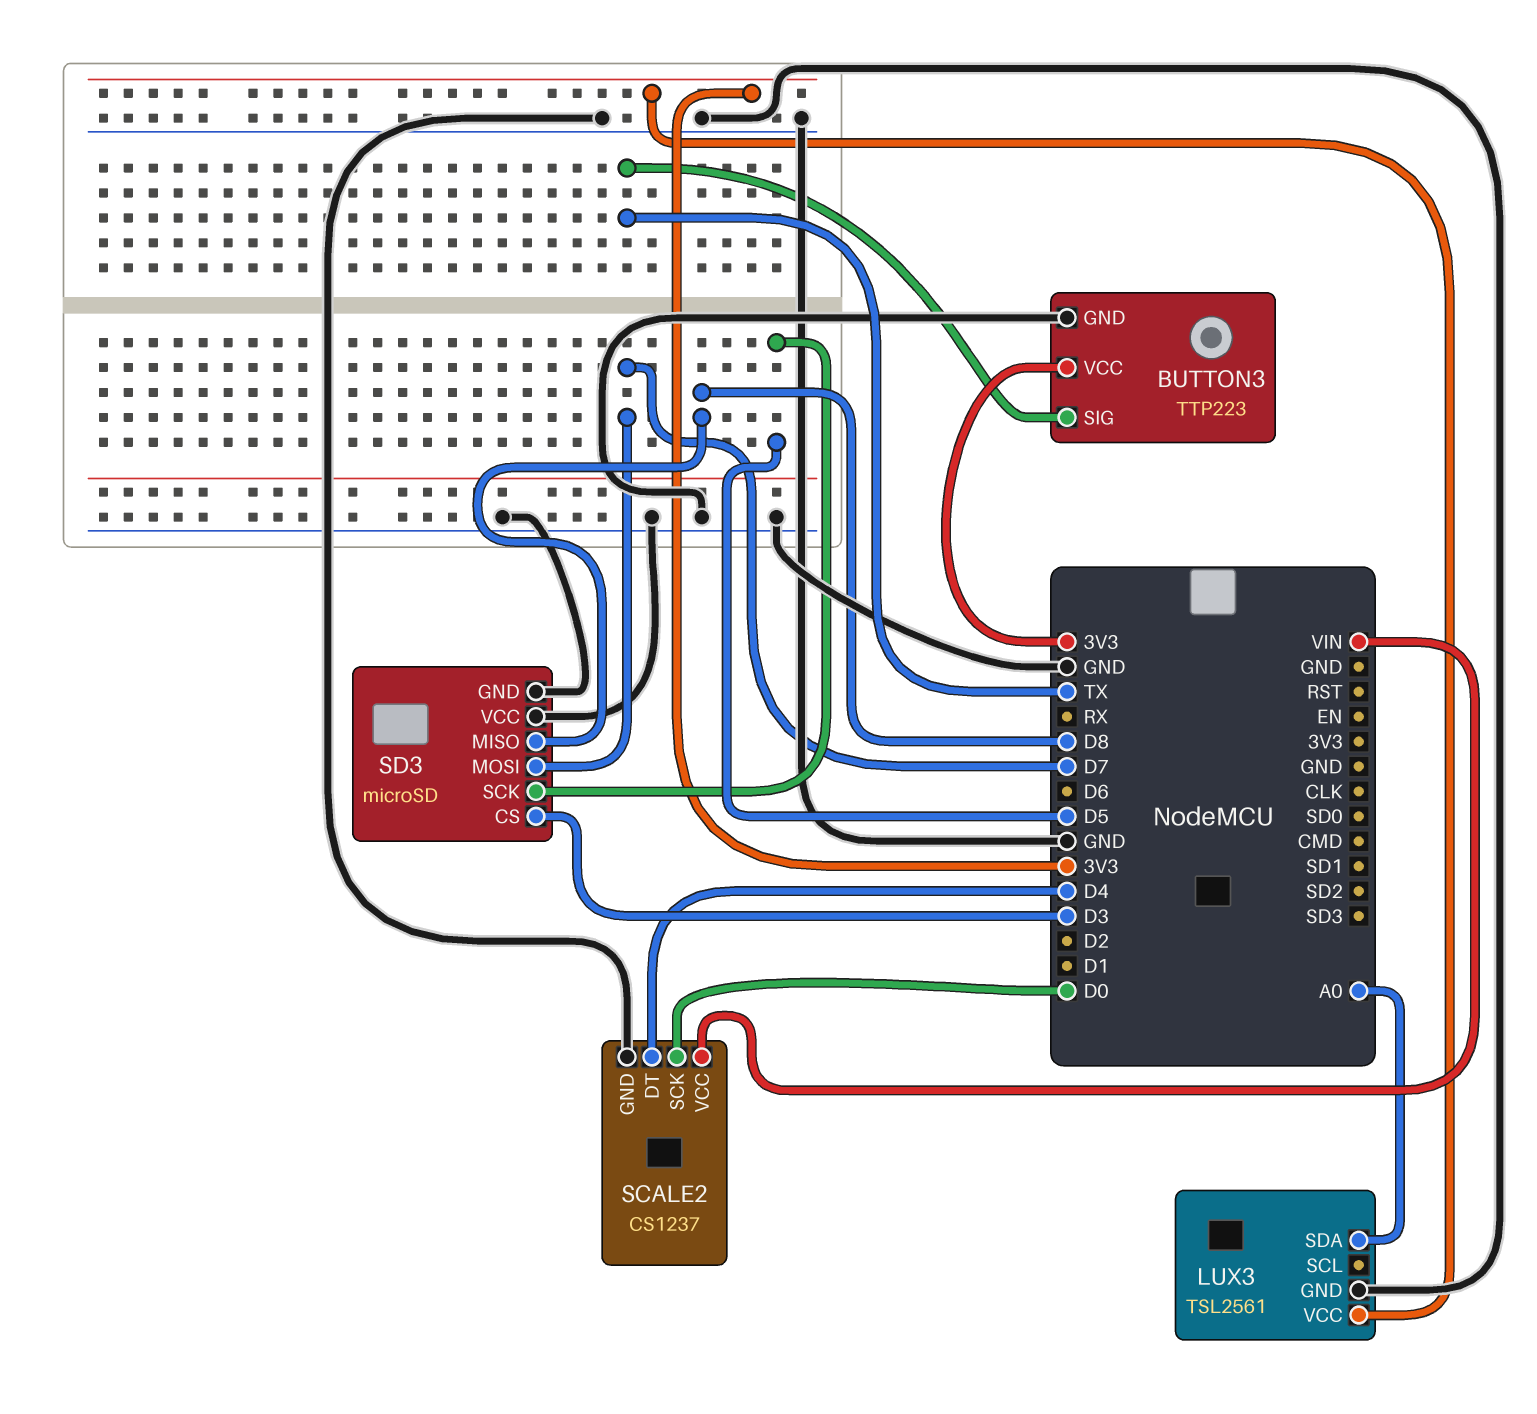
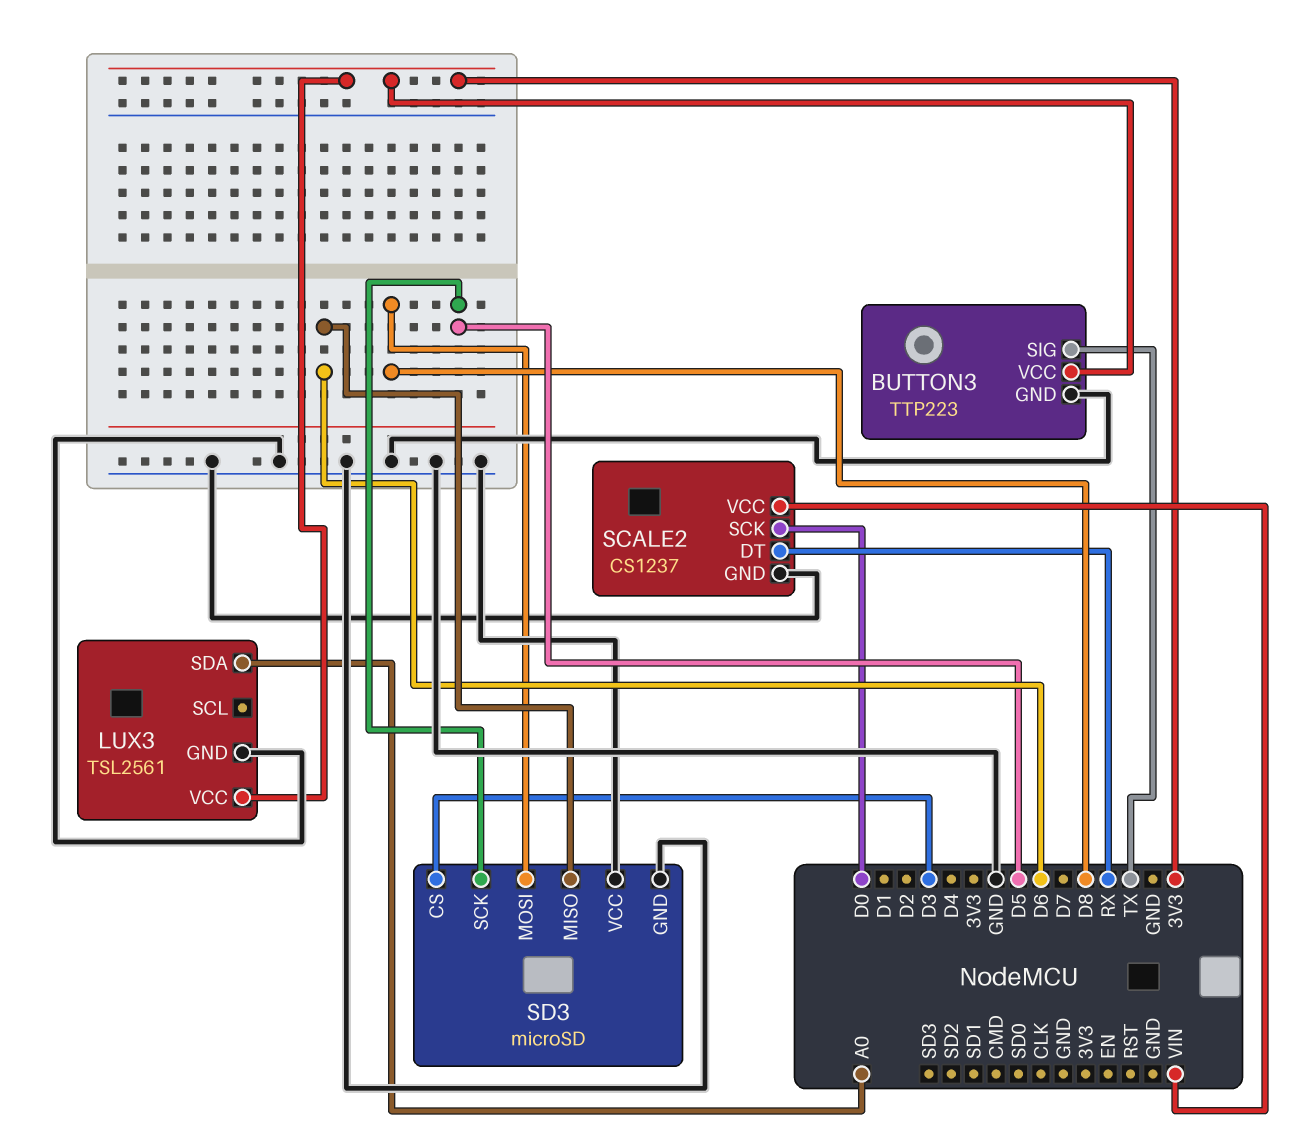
SCALE2 pin DT: D4 -> RX
SD3 pin MISO: D8 -> D6
SD3 pin MOSI: D7 -> D8

